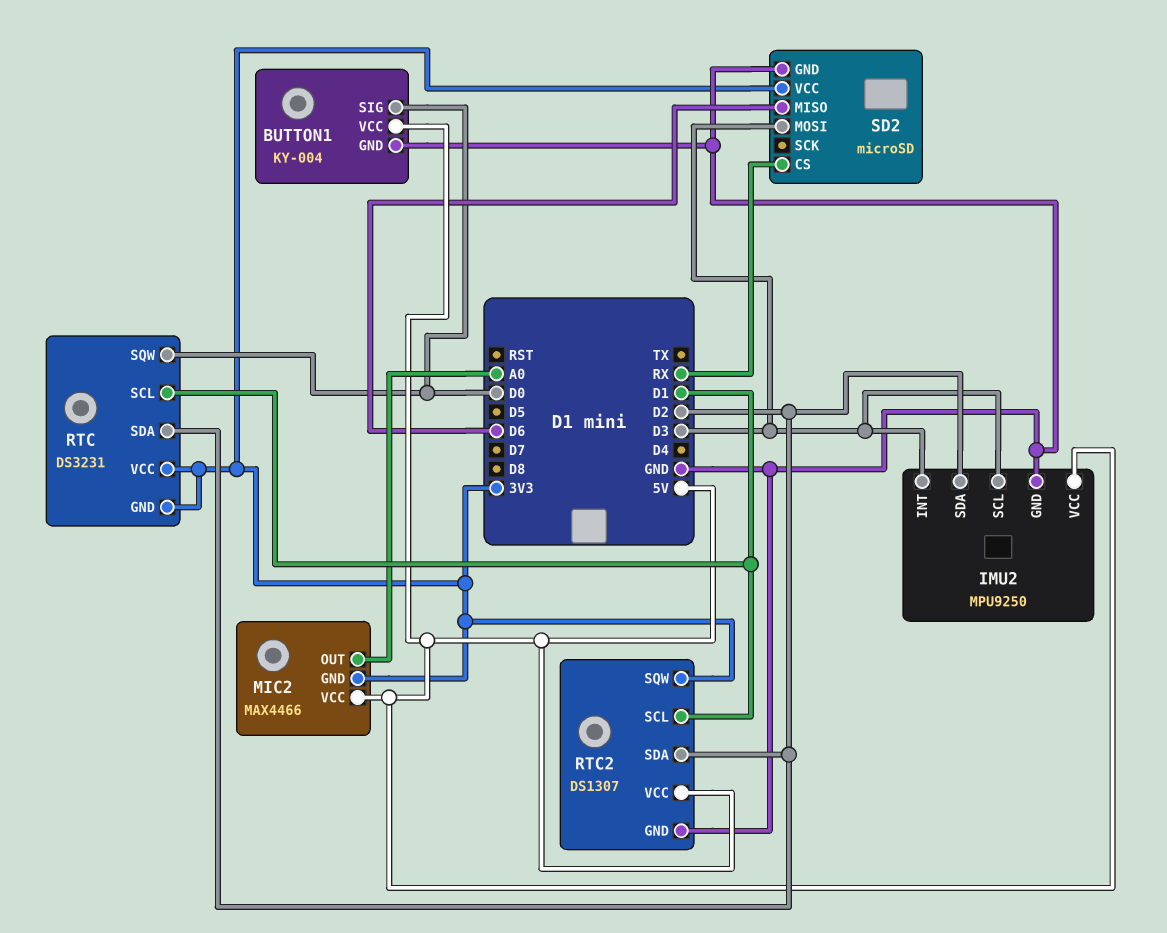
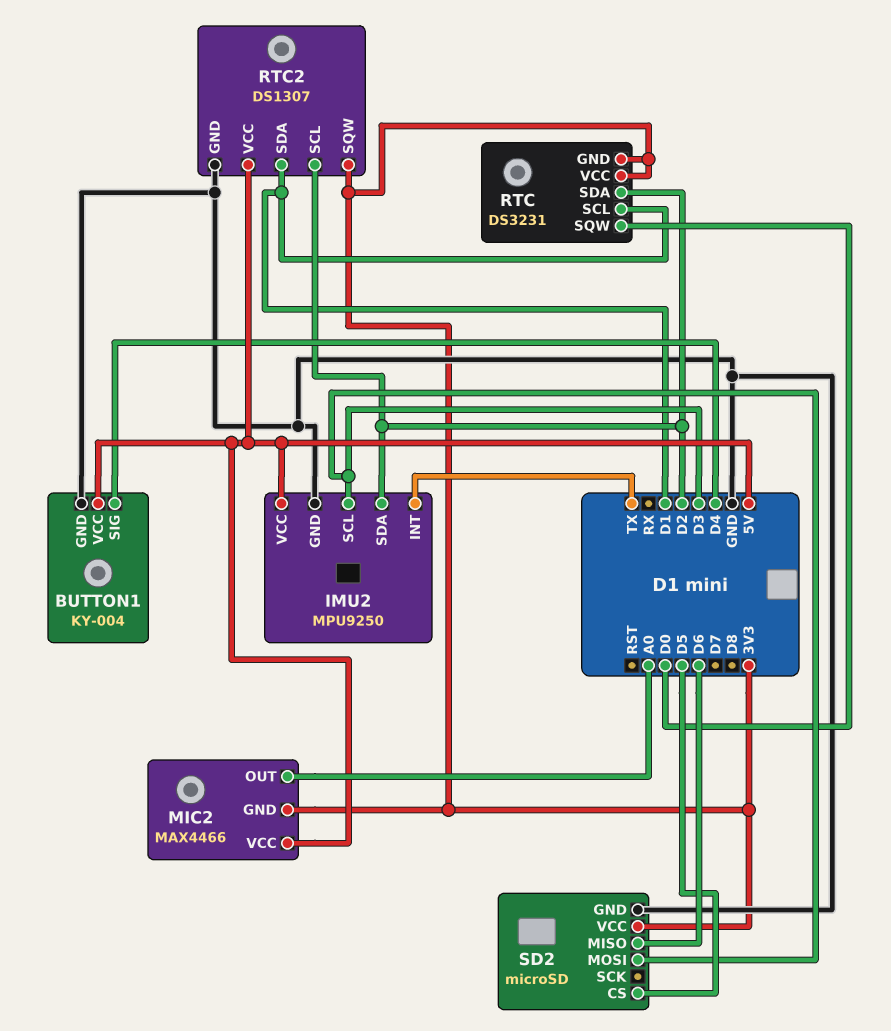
BUTTON1 pin SIG: D0 -> D4
IMU2 pin INT: D3 -> TX
RTC2 pin SCL: D1 -> D2
RTC2 pin SDA: D2 -> D1
SD2 pin CS: RX -> D5

